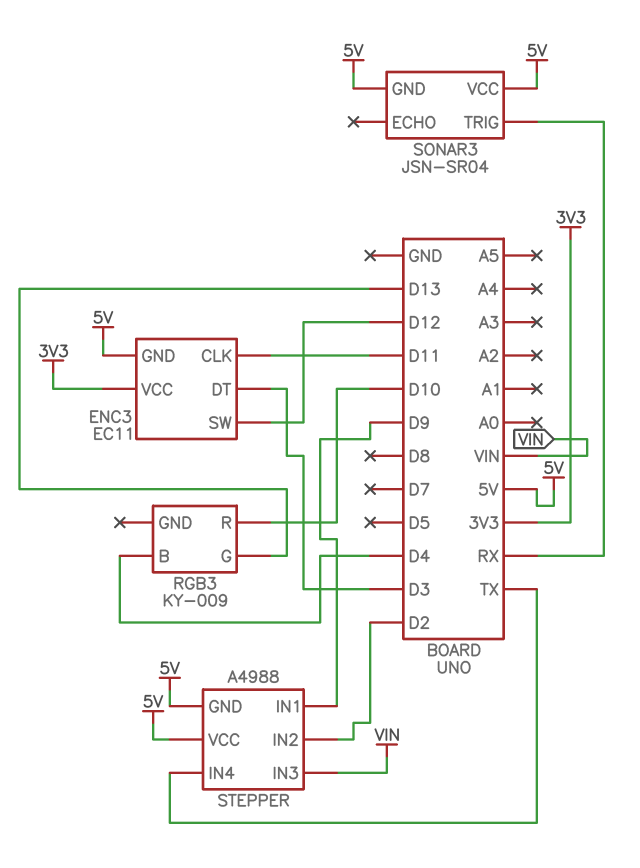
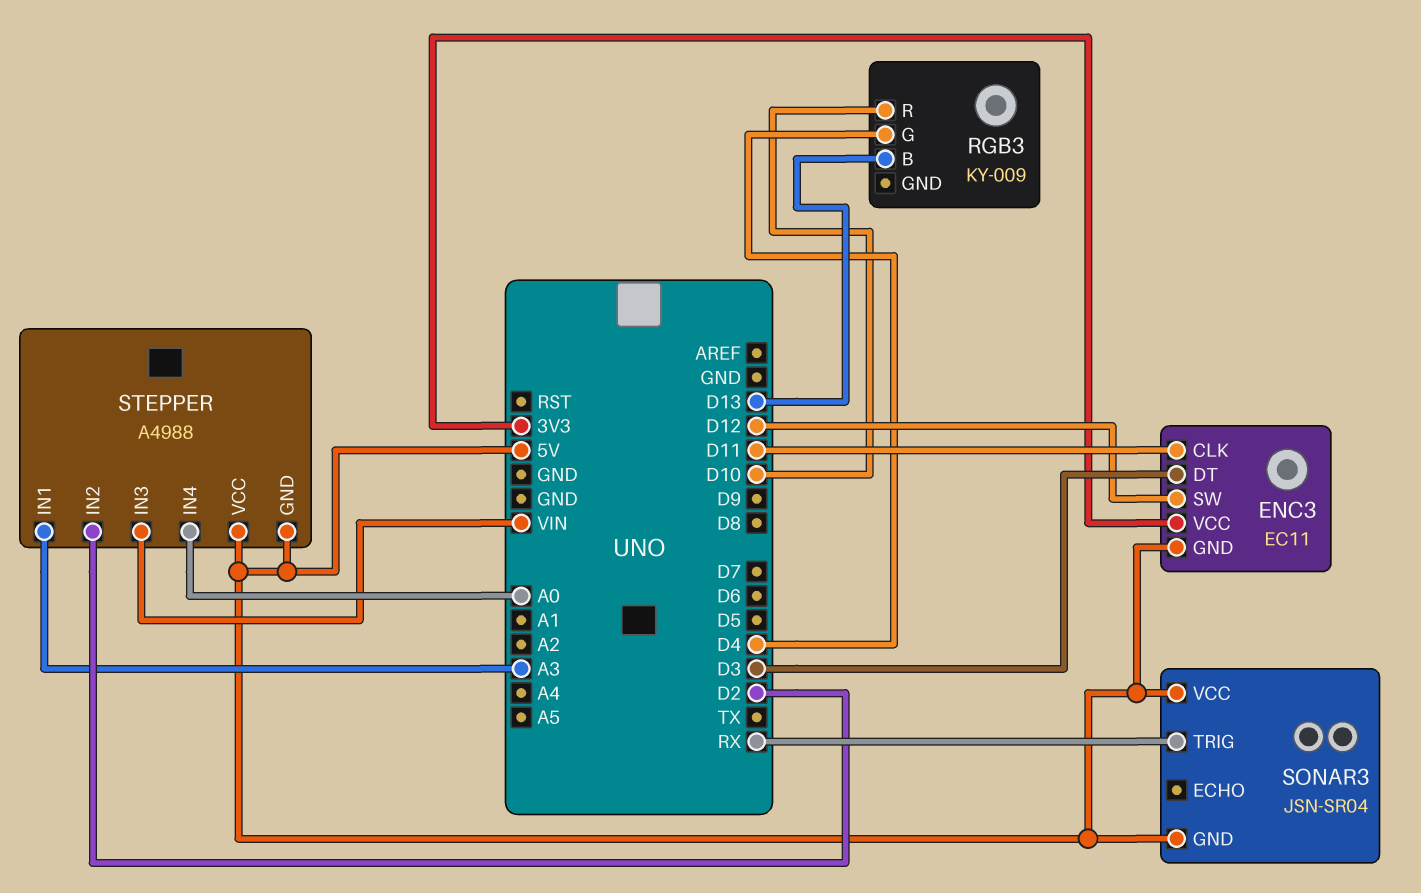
RGB3 pin B: D4 -> D13
RGB3 pin G: D13 -> D4
STEPPER pin IN1: D9 -> A3
STEPPER pin IN4: TX -> A0

